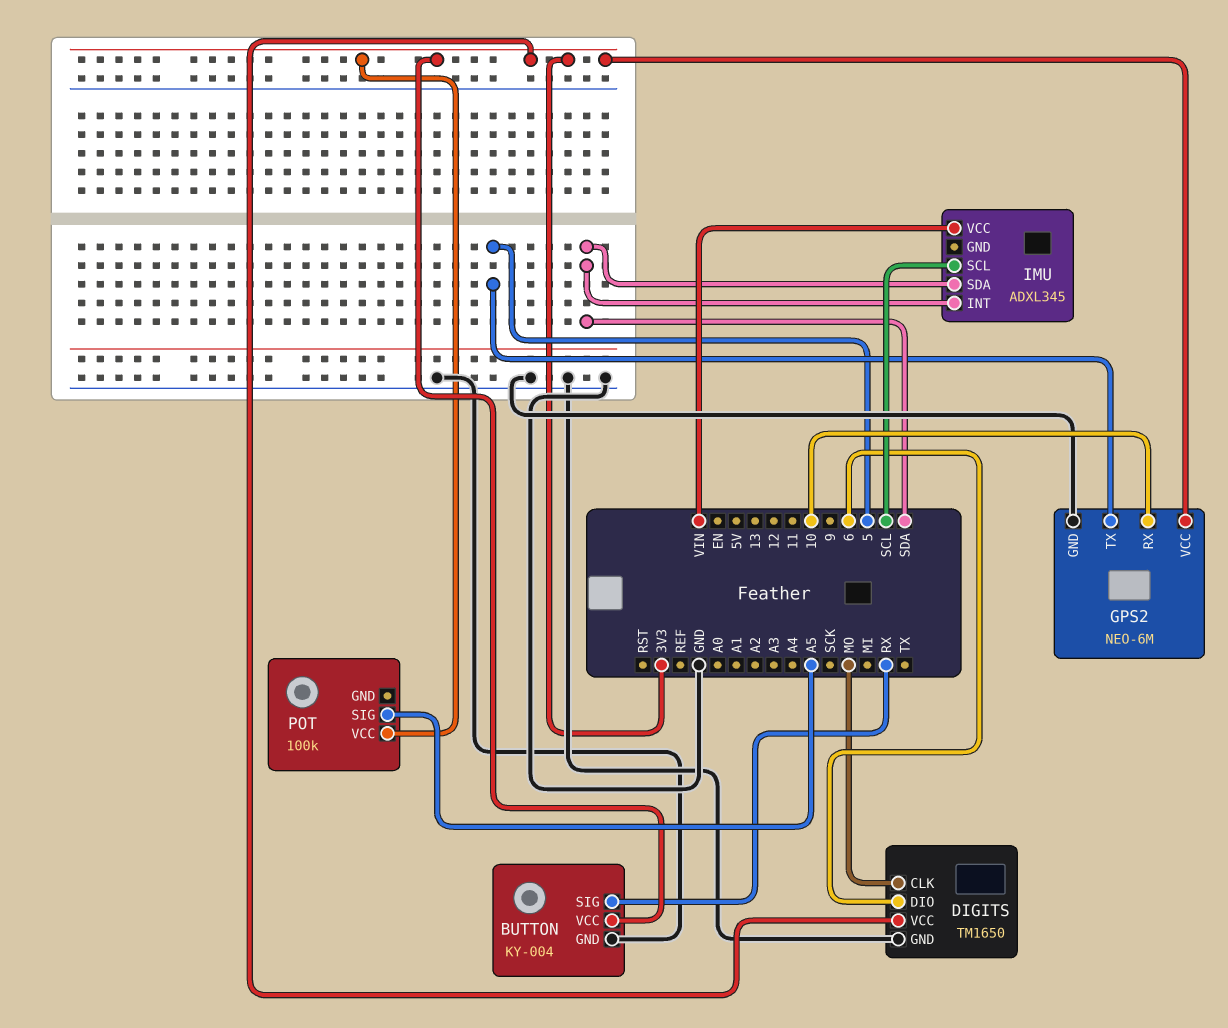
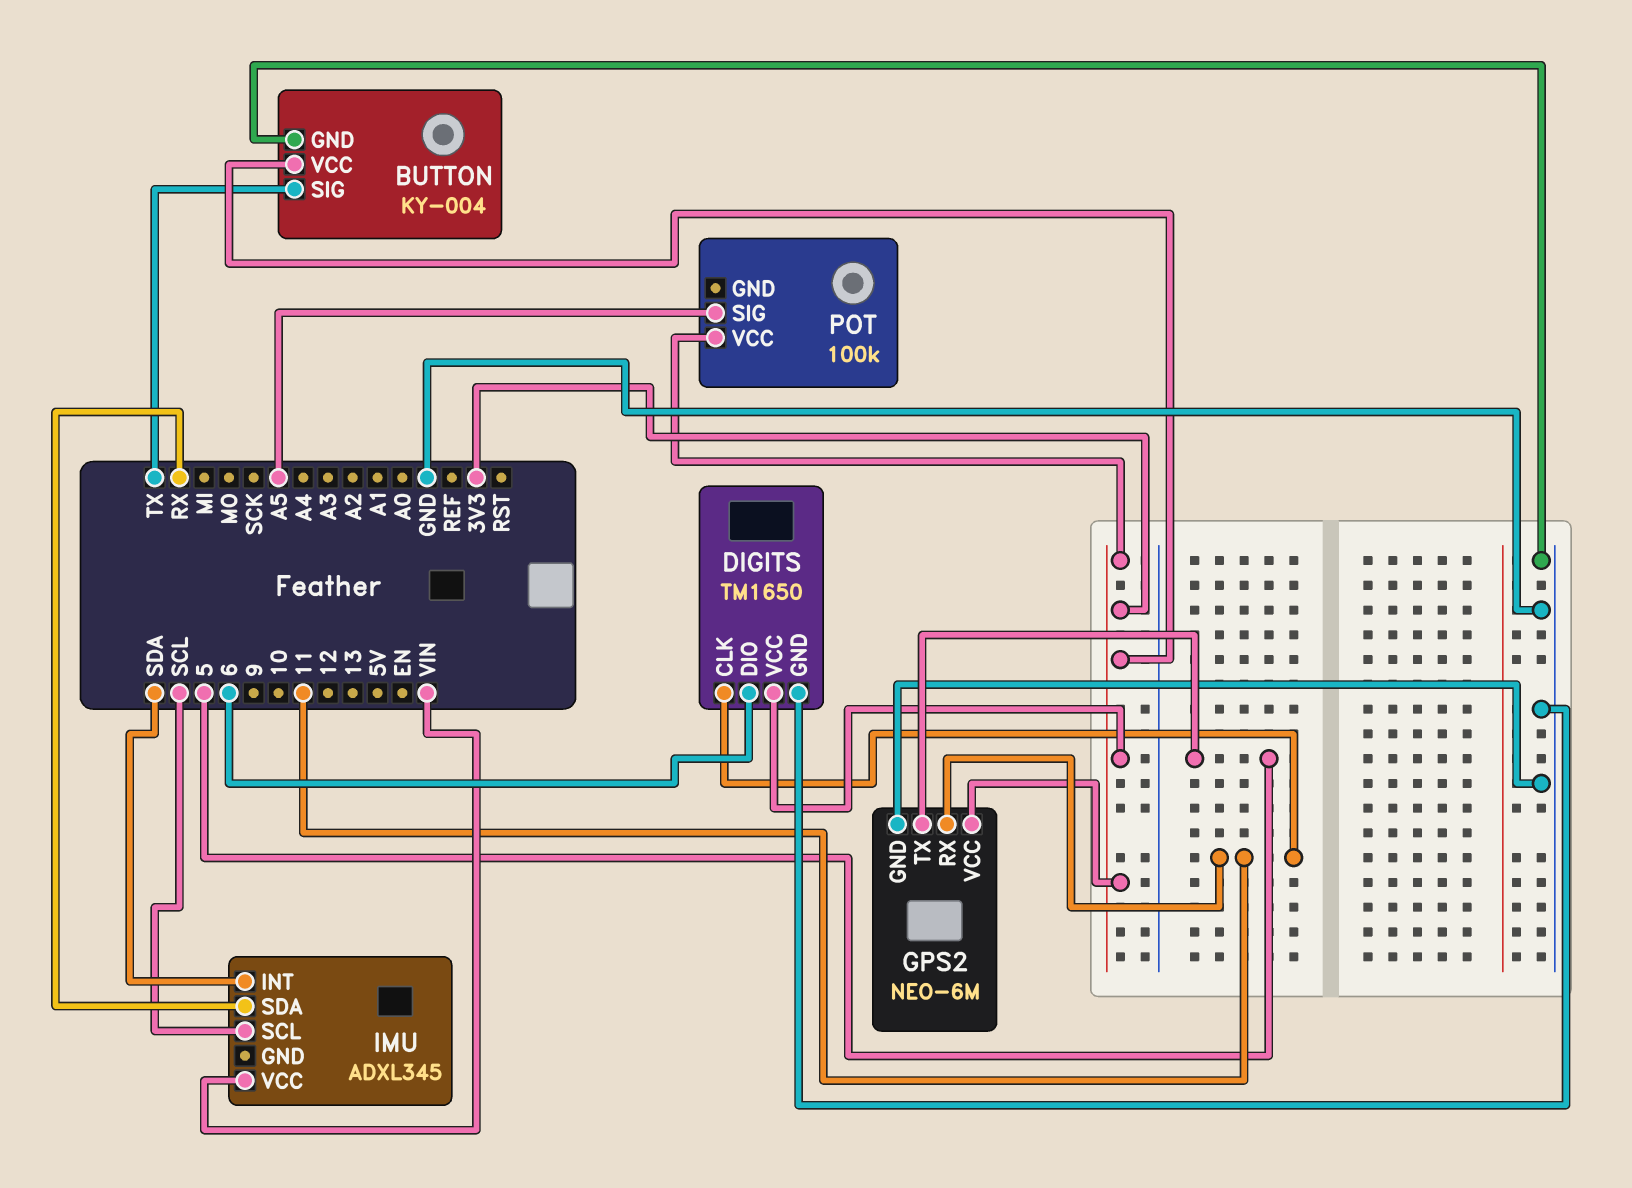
BUTTON pin SIG: RX -> TX
DIGITS pin CLK: MO -> 11
GPS2 pin RX: 10 -> 11
IMU pin SDA: SDA -> RX

